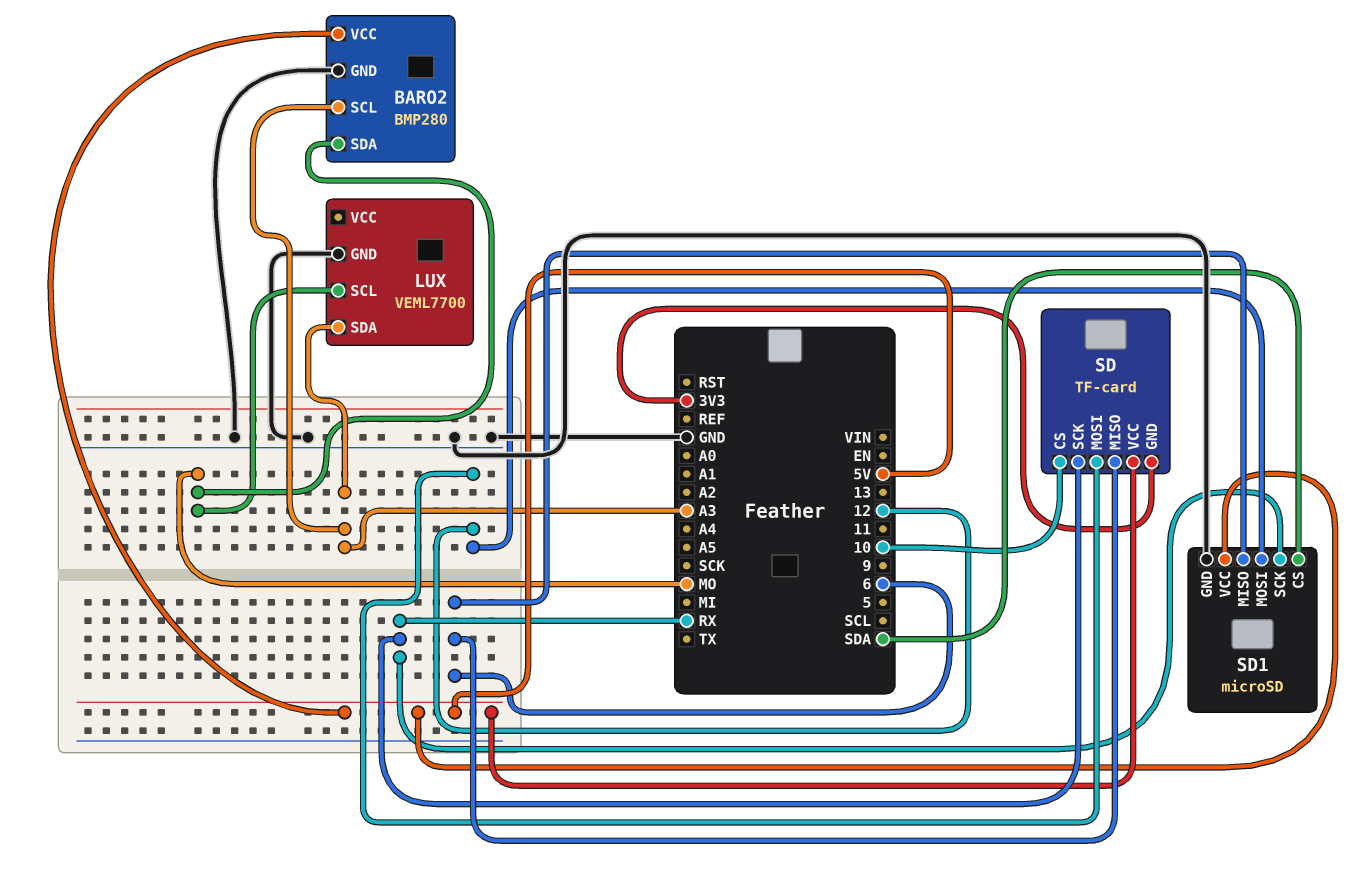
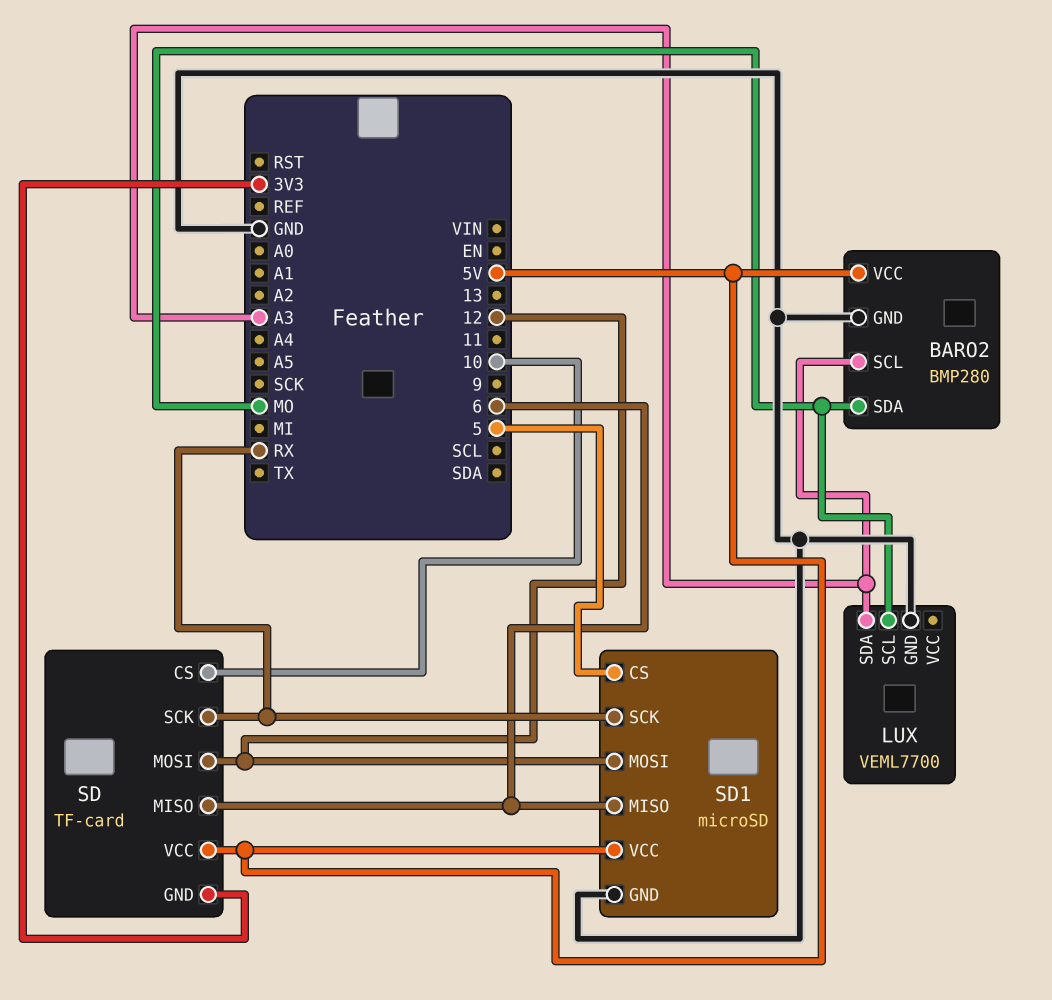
SD1 pin CS: SDA -> 5

